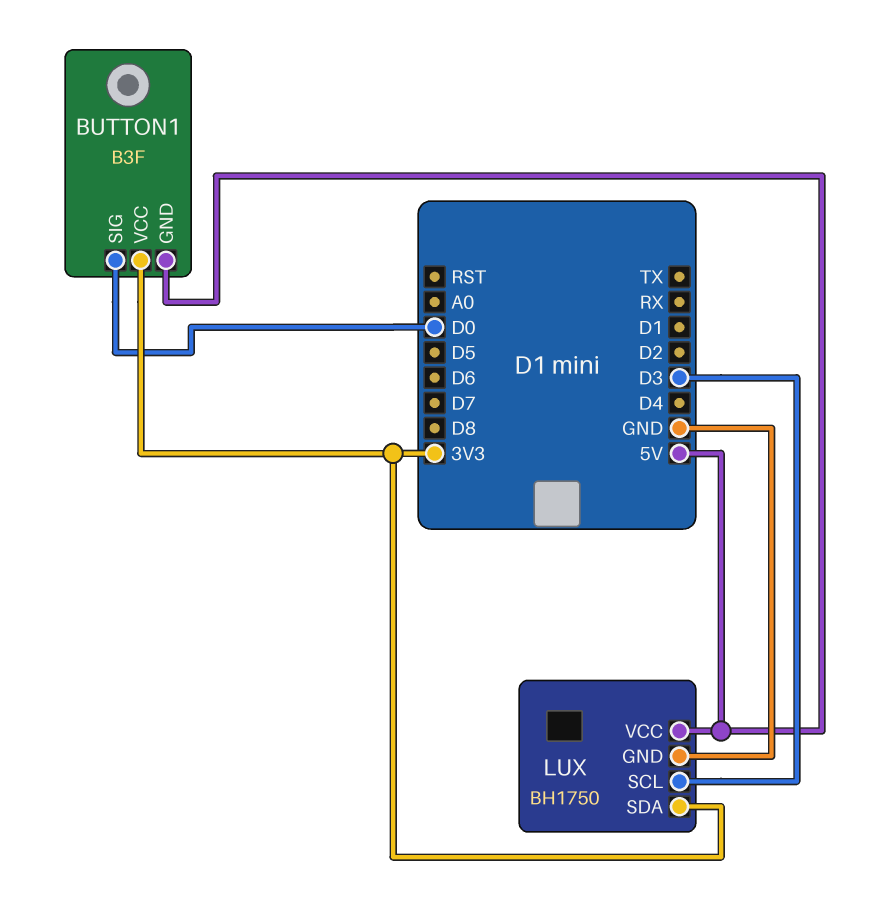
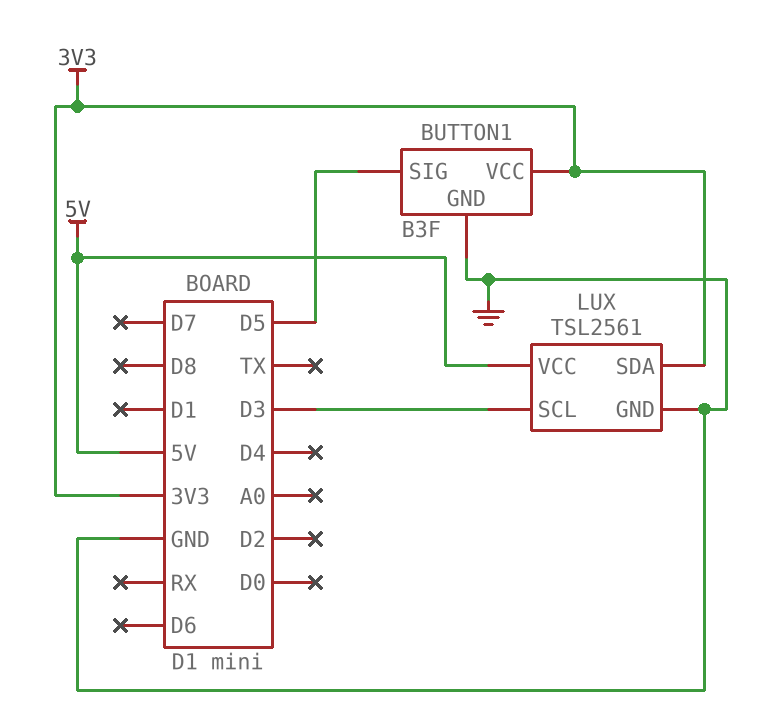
BUTTON1 pin GND: 5V -> GND
BUTTON1 pin SIG: D0 -> D5
LUX: BH1750 -> TSL2561

